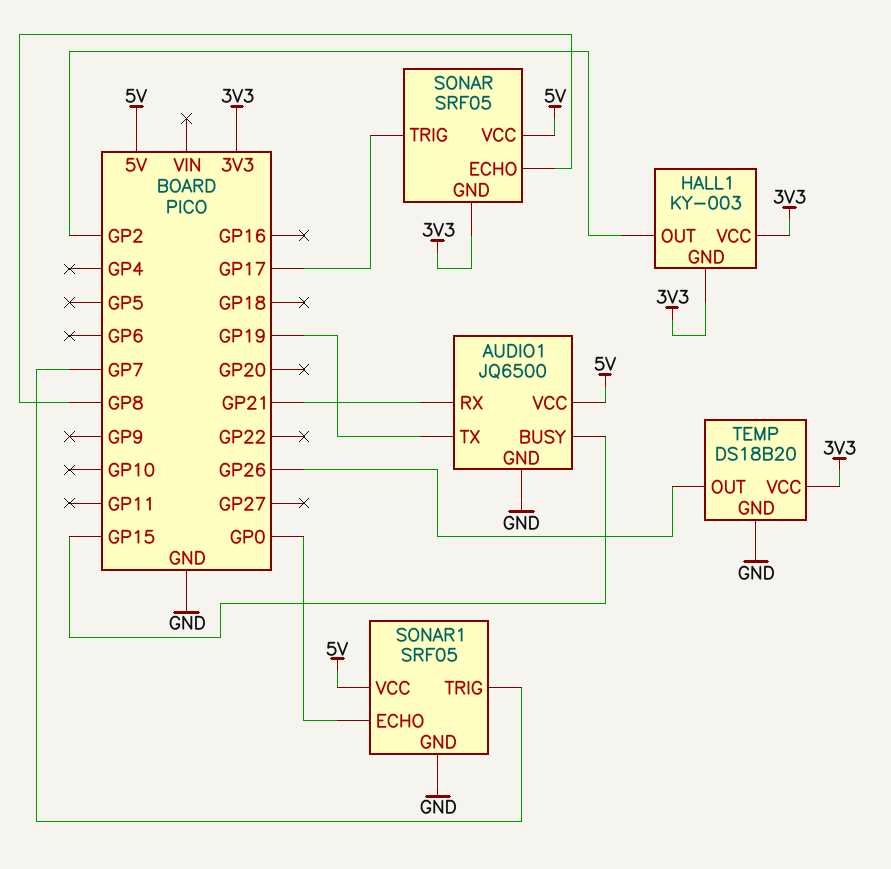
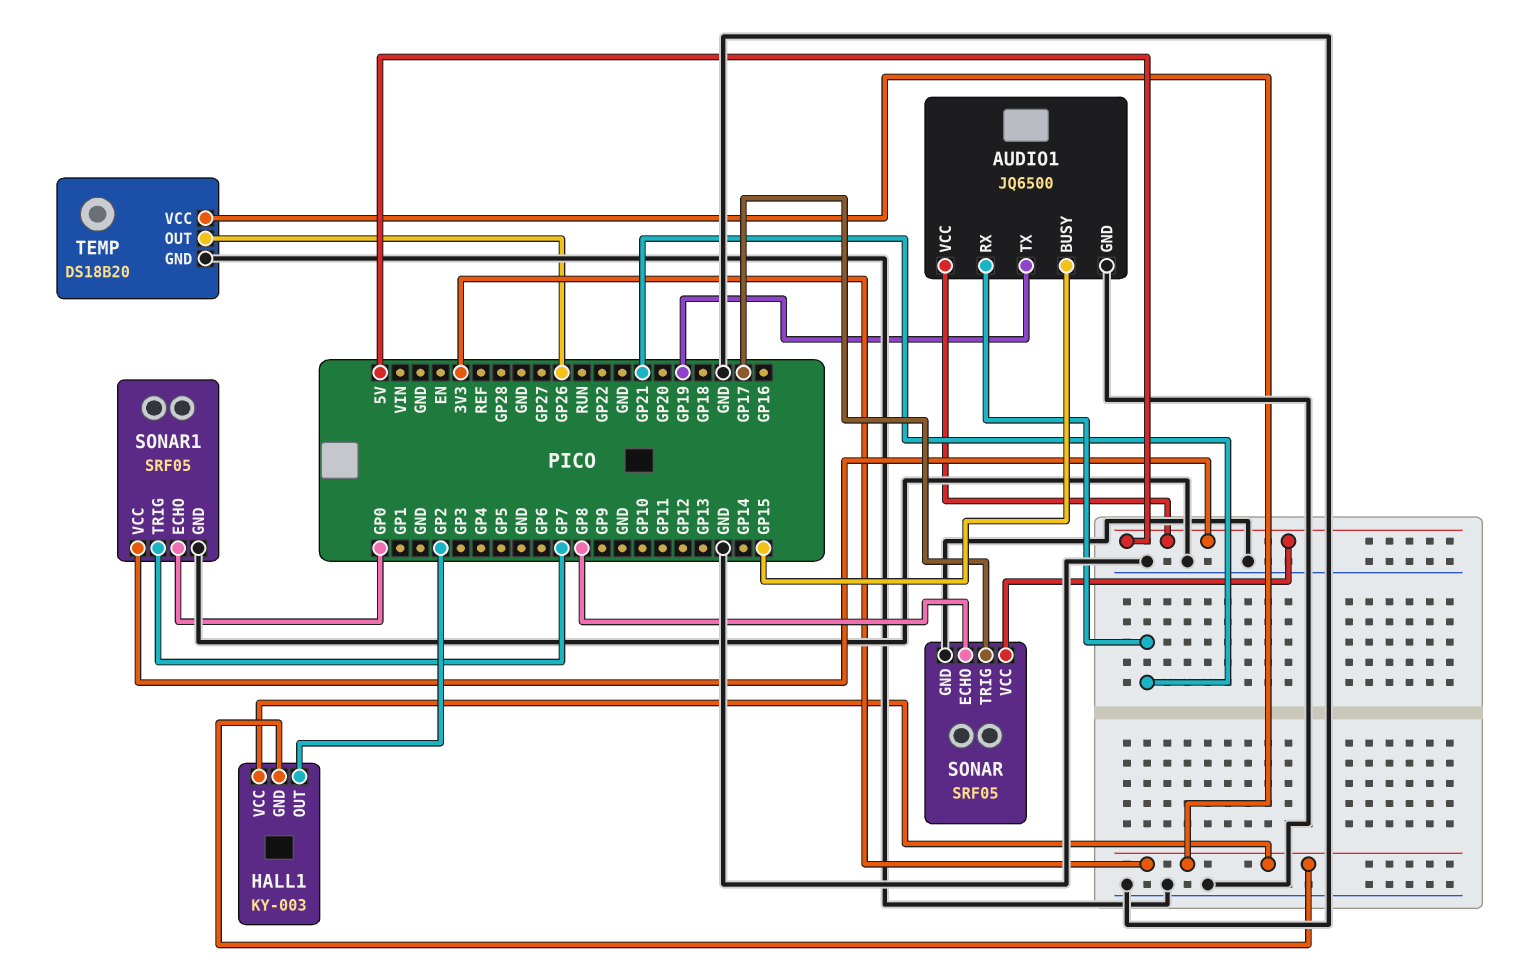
SONAR pin GND: 3V3 -> GND

